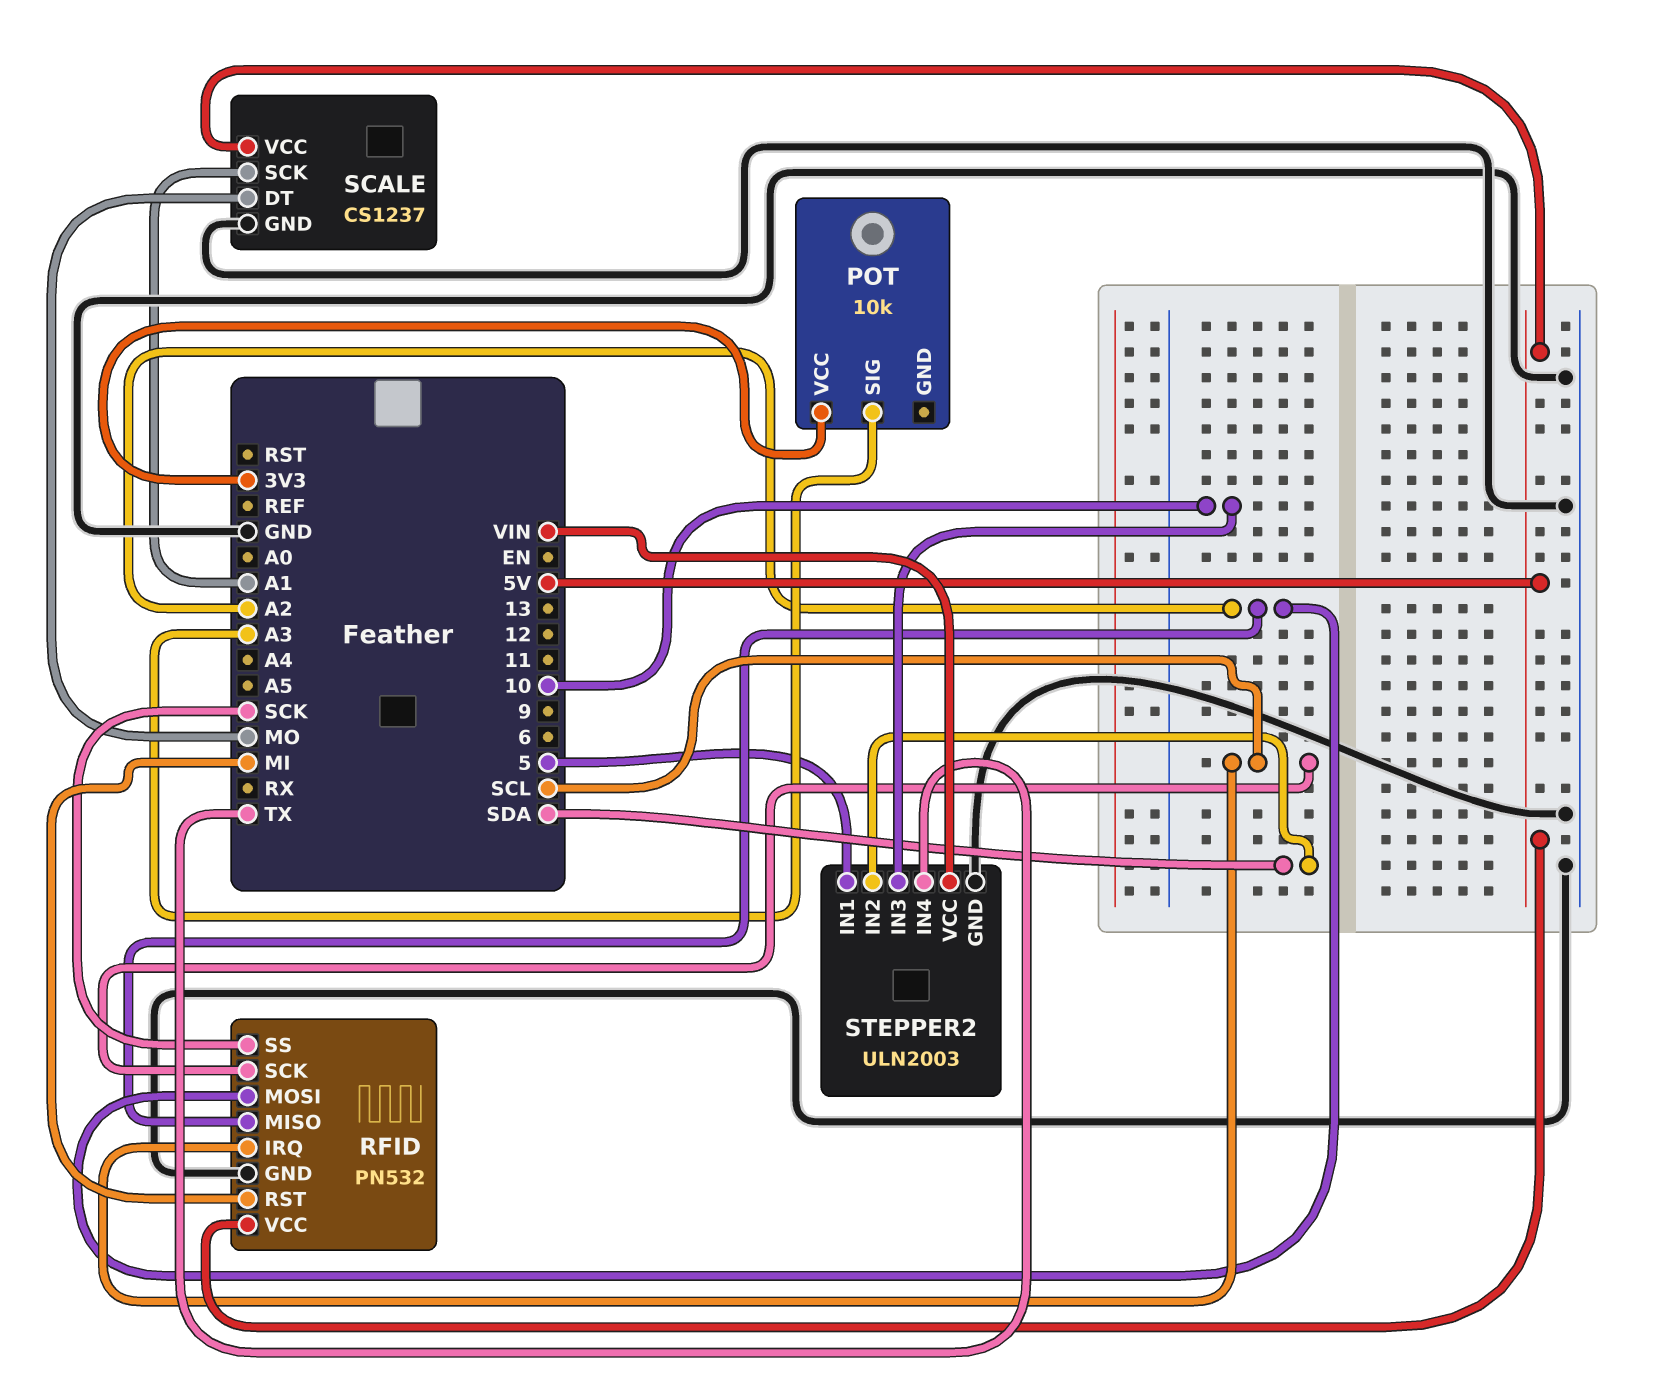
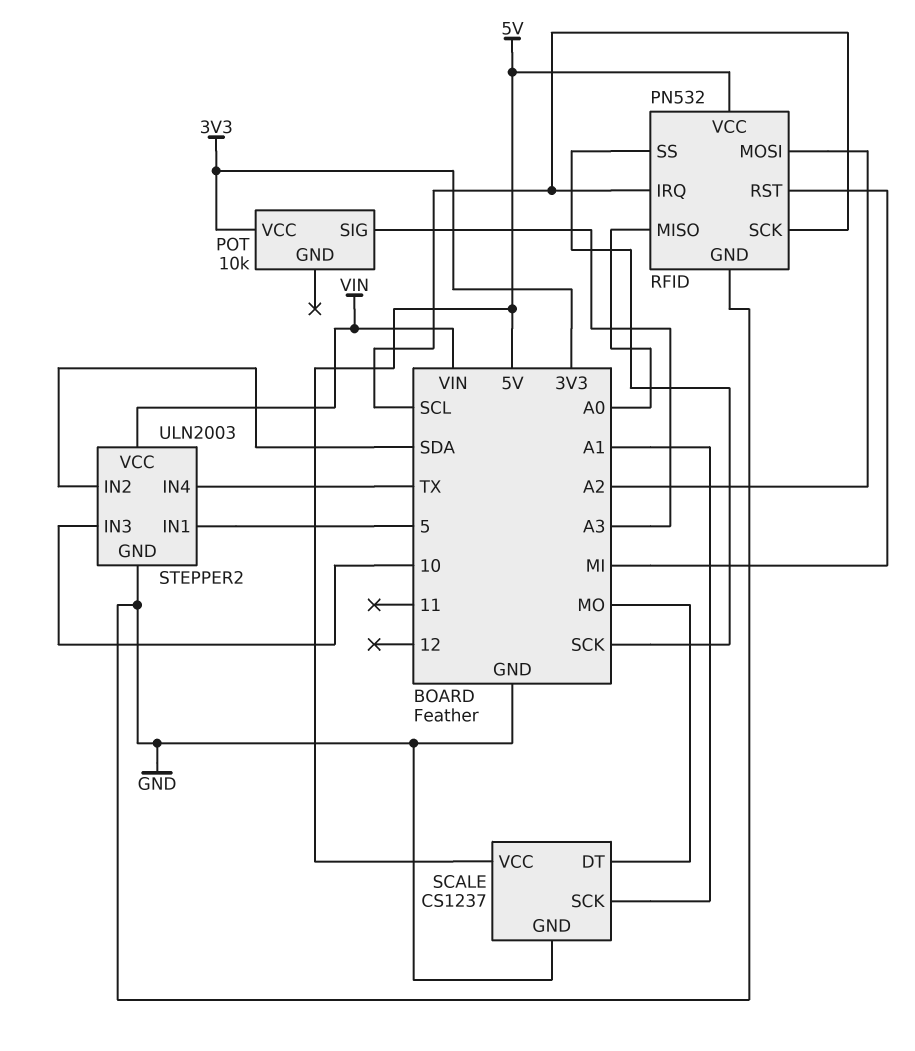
RFID pin MISO: A2 -> A0

